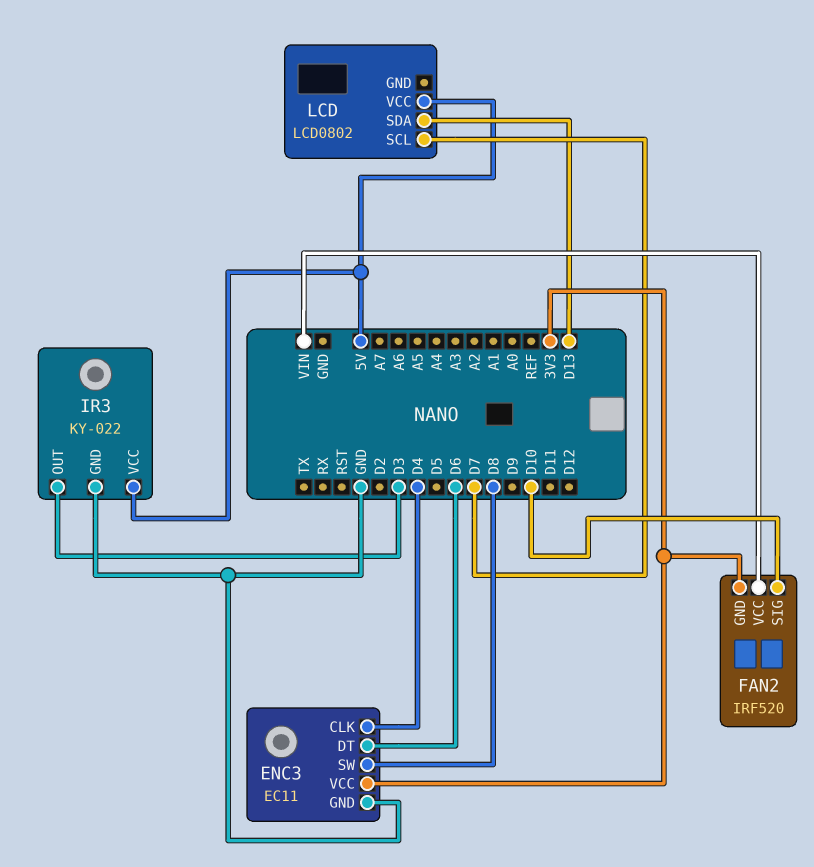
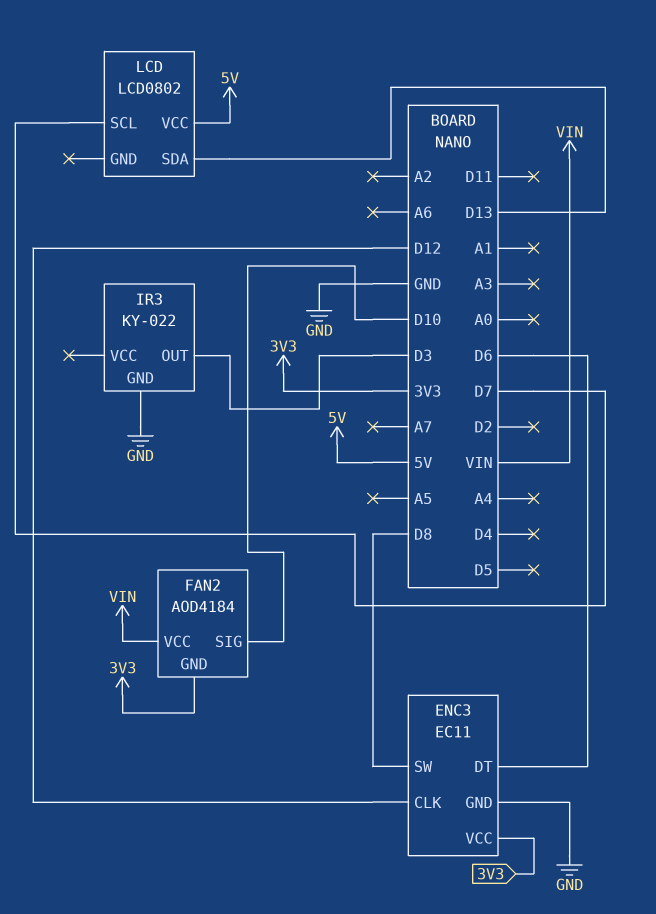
ENC3 pin CLK: D4 -> D12
FAN2: IRF520 -> AOD4184
IR3 pin VCC: 5V -> none

